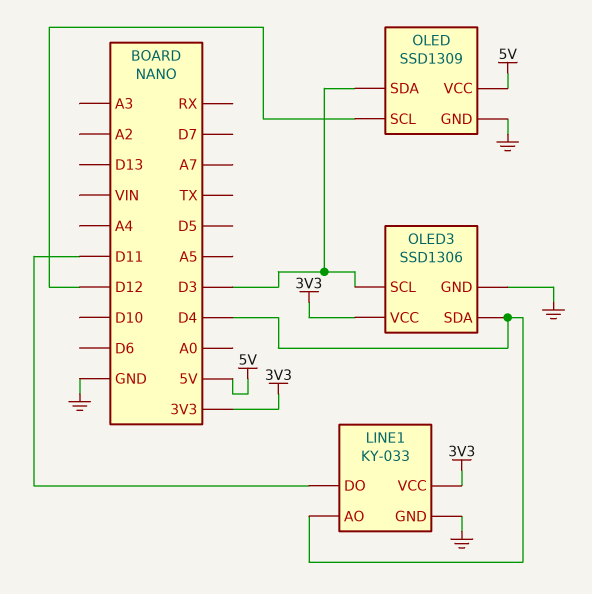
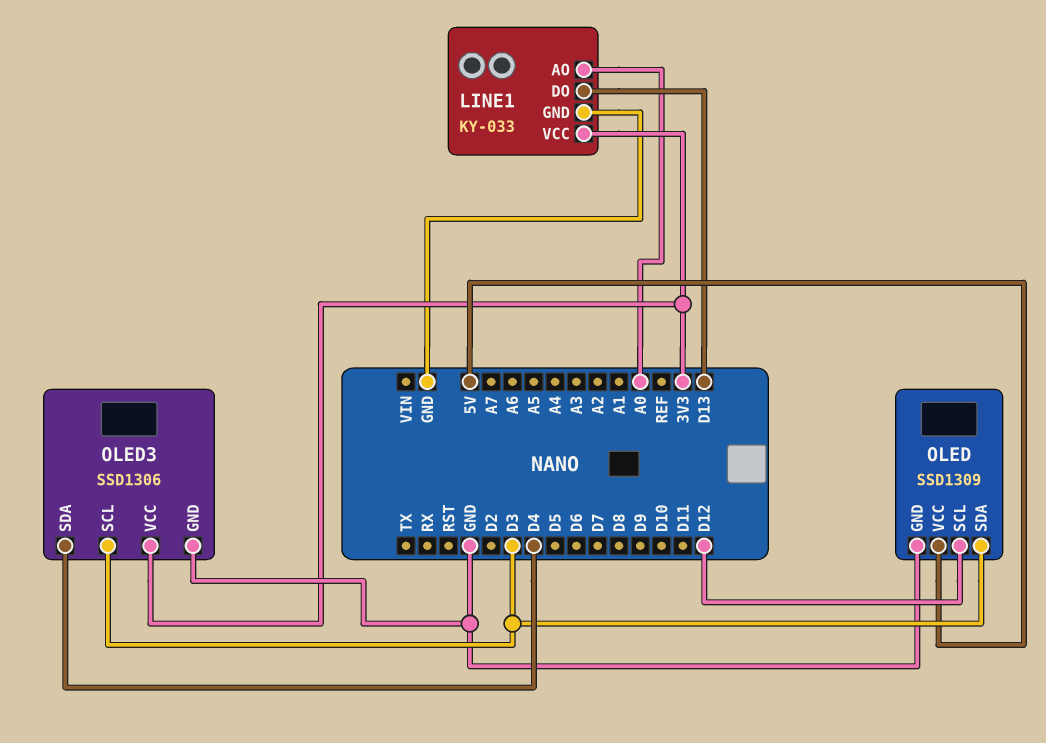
LINE1 pin AO: D4 -> A0
LINE1 pin DO: D11 -> D13

